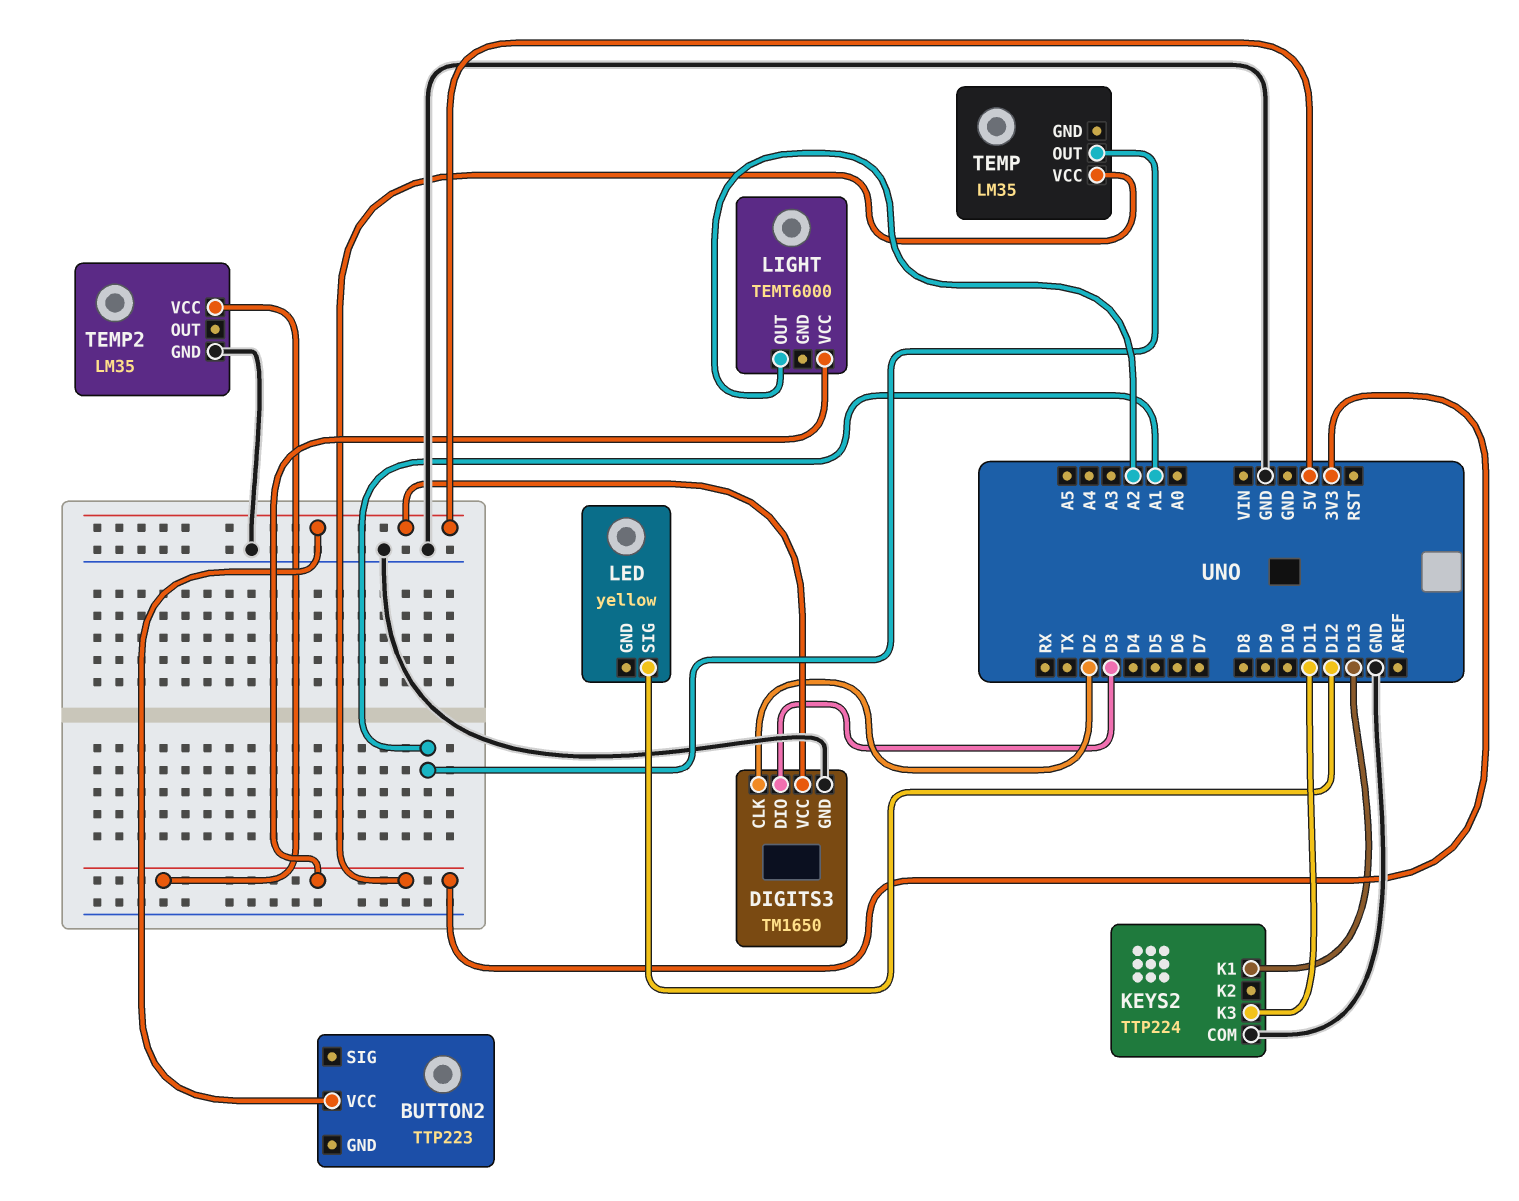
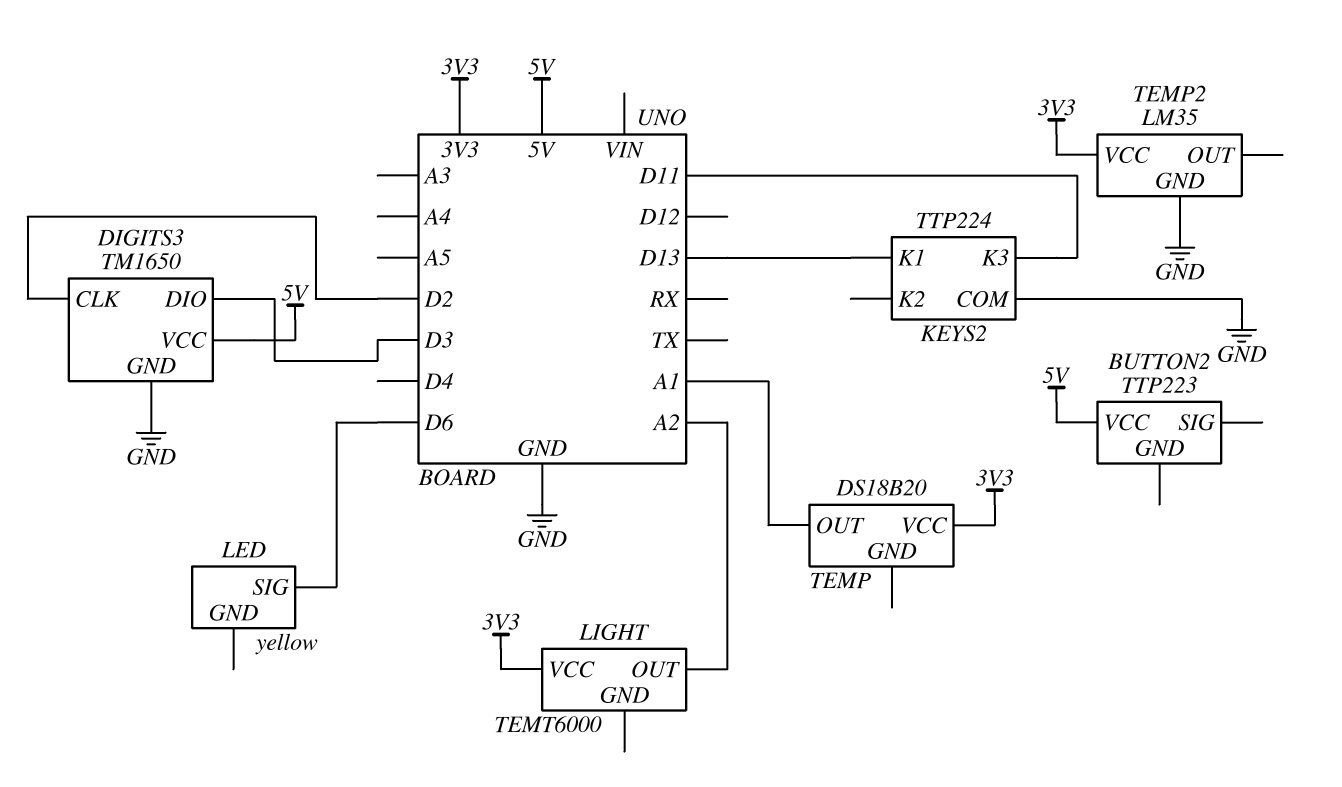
LED pin SIG: D12 -> D6
TEMP: LM35 -> DS18B20

